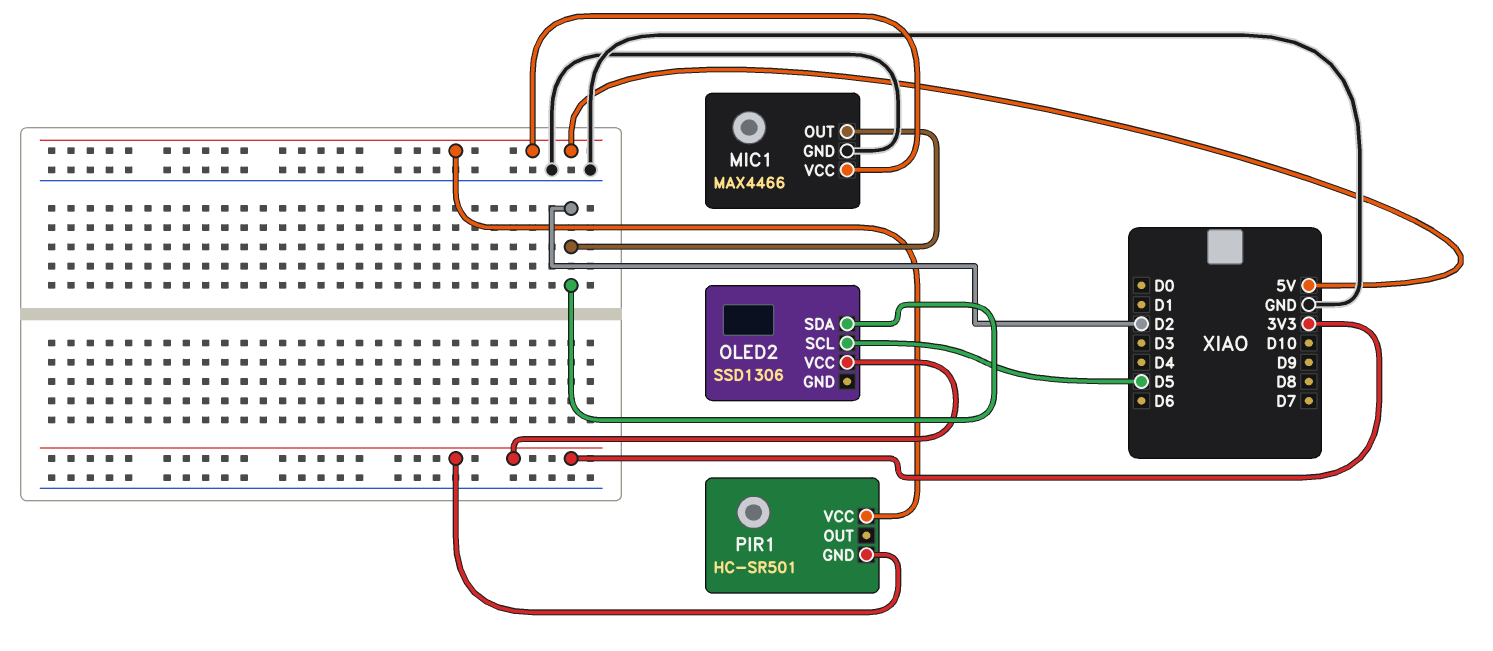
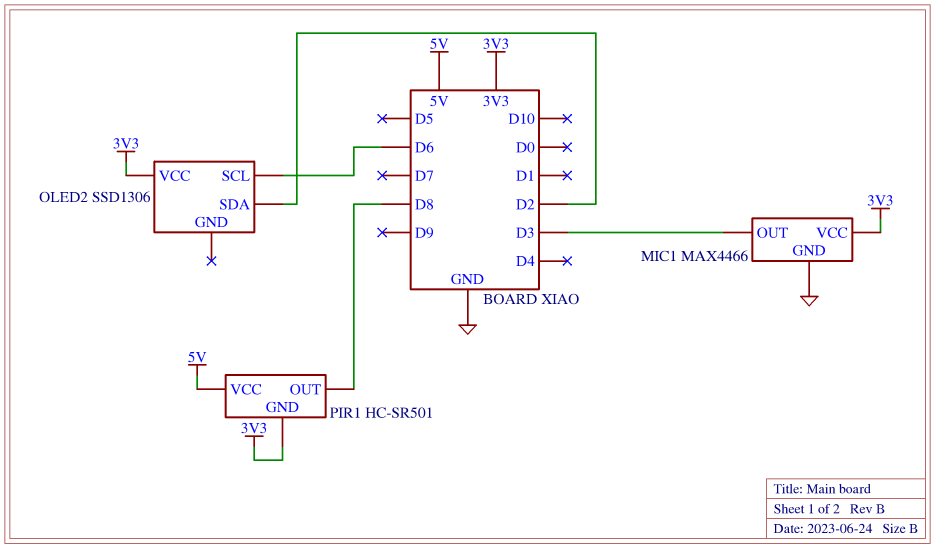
MIC1 pin OUT: D2 -> D3
MIC1 pin VCC: 5V -> 3V3
OLED2 pin SCL: D5 -> D6
PIR1 pin OUT: none -> D8

